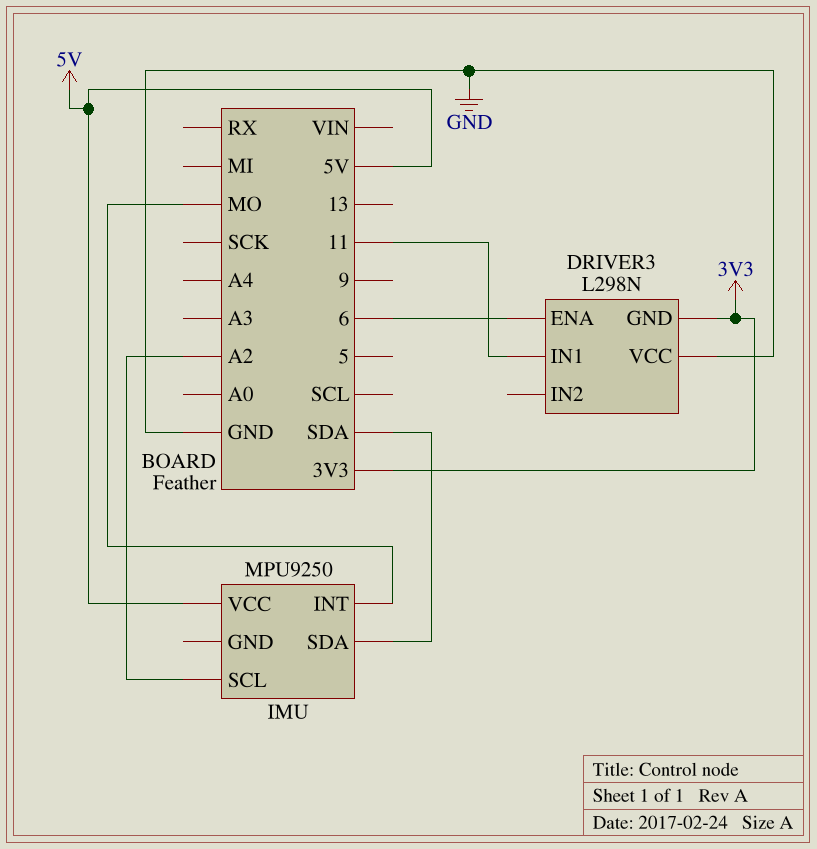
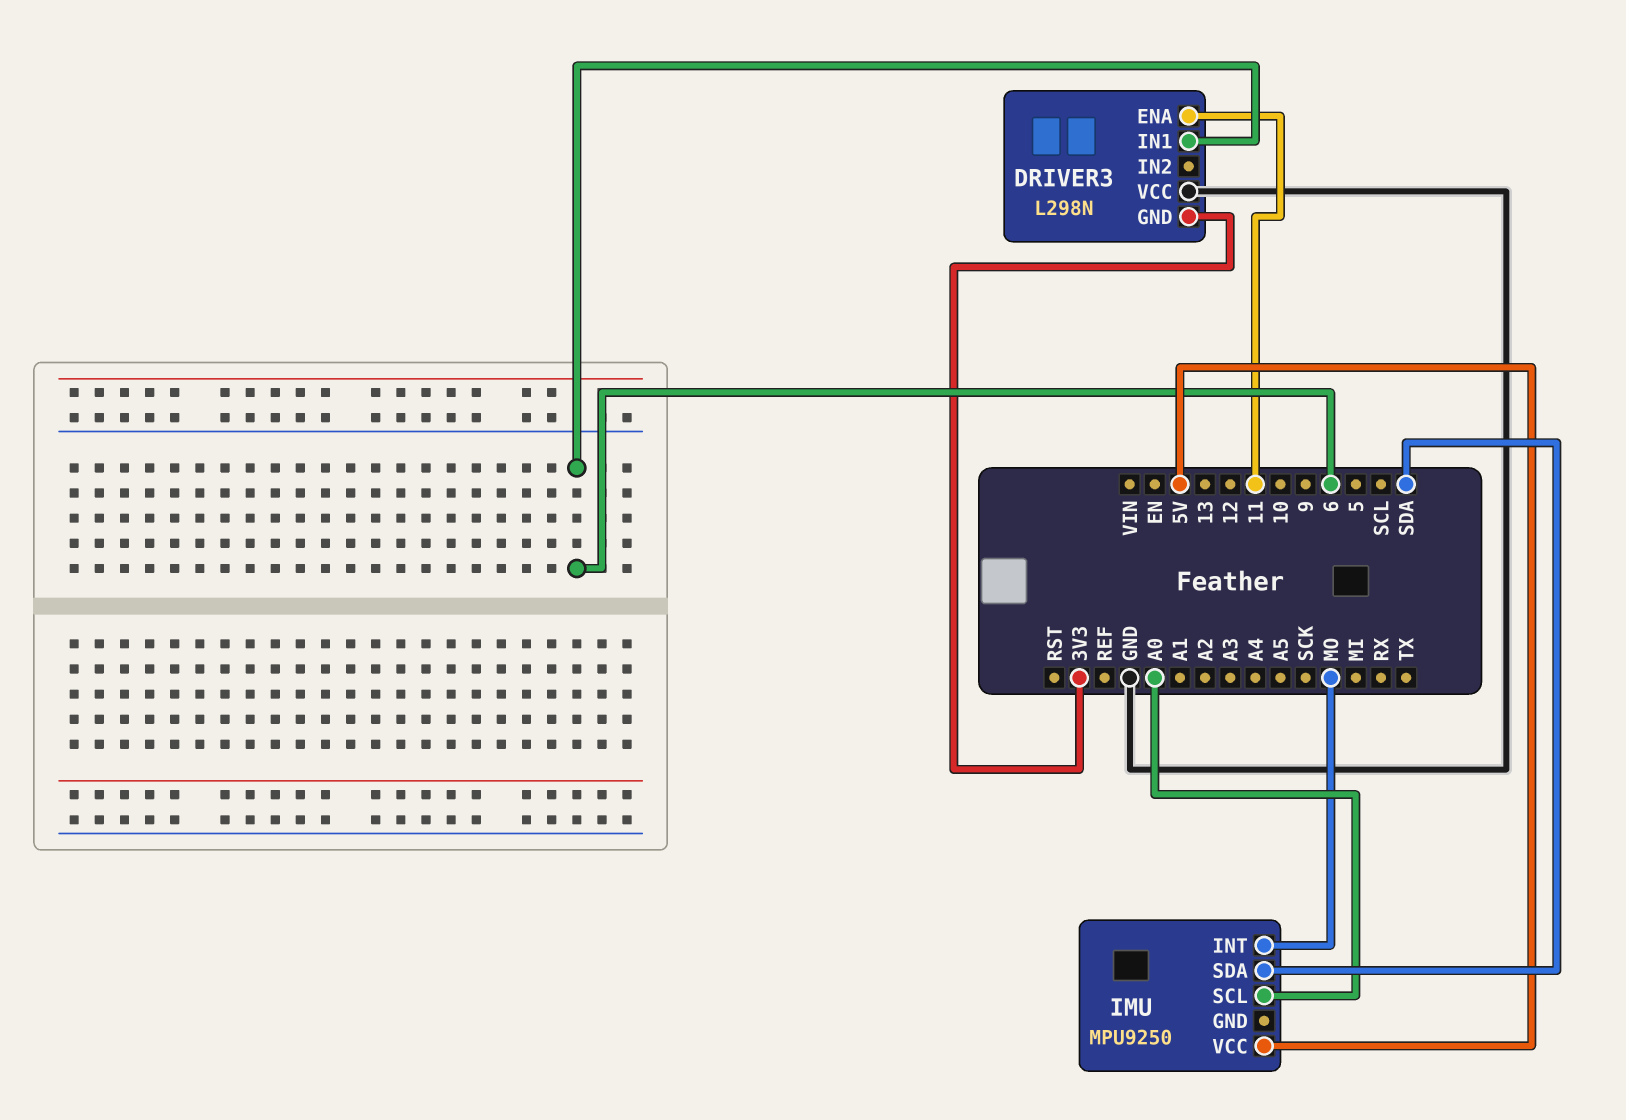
DRIVER3 pin ENA: 6 -> 11
DRIVER3 pin IN1: 11 -> 6
IMU pin SCL: A2 -> A0

